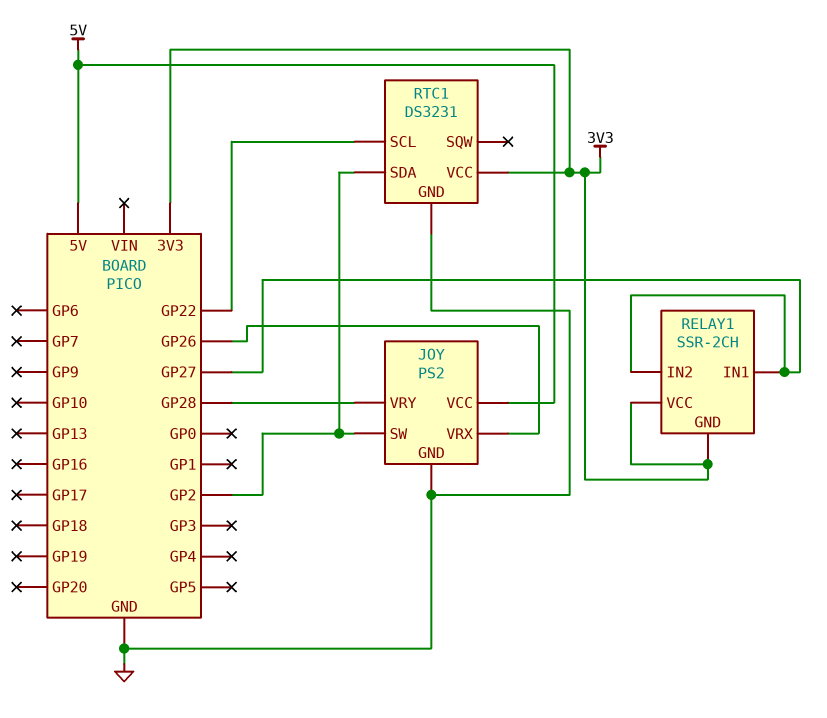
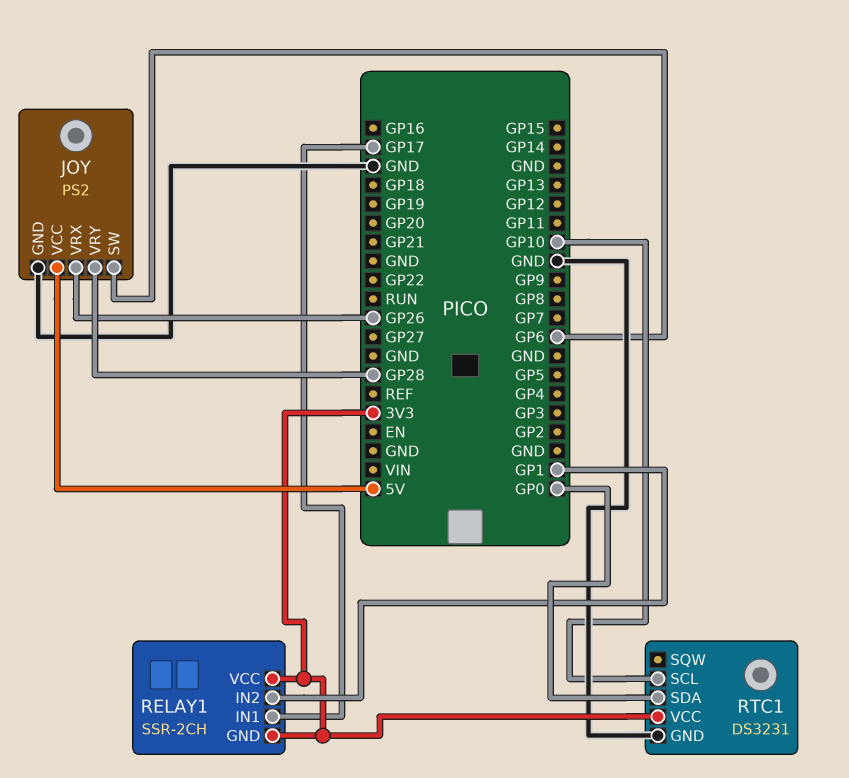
JOY pin SW: GP2 -> GP6
RELAY1 pin IN1: GP27 -> GP17
RELAY1 pin IN2: GP27 -> GP1
RTC1 pin SCL: GP22 -> GP10
RTC1 pin SDA: GP2 -> GP0

